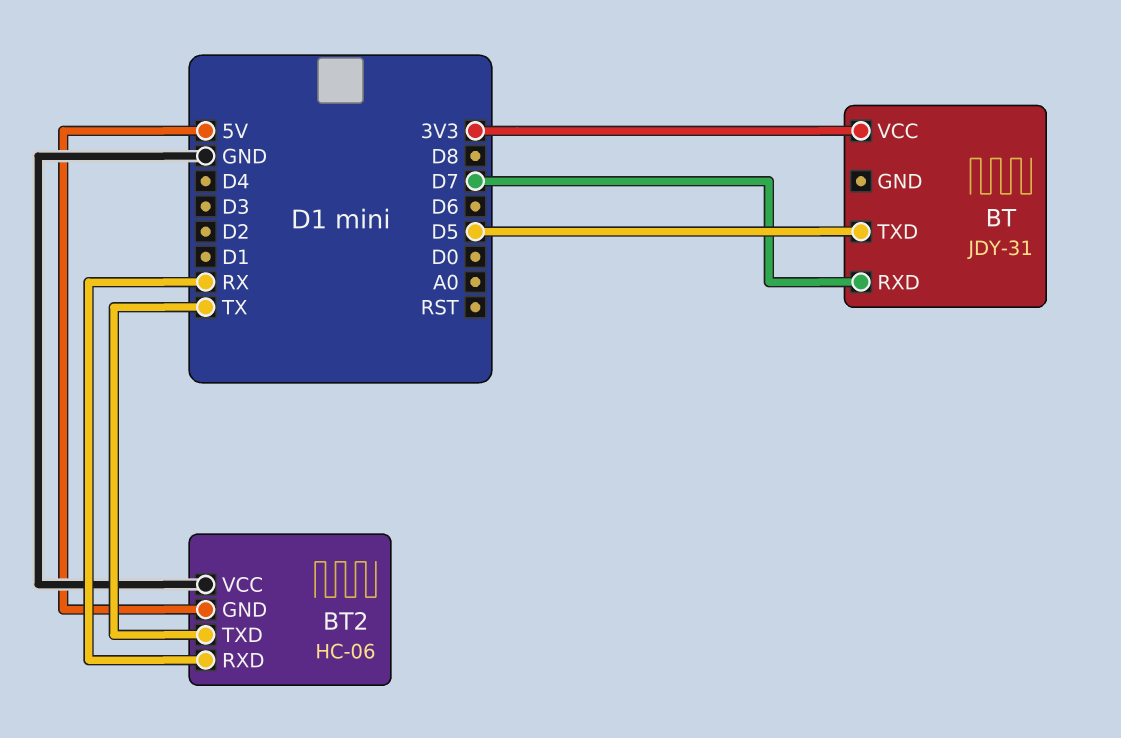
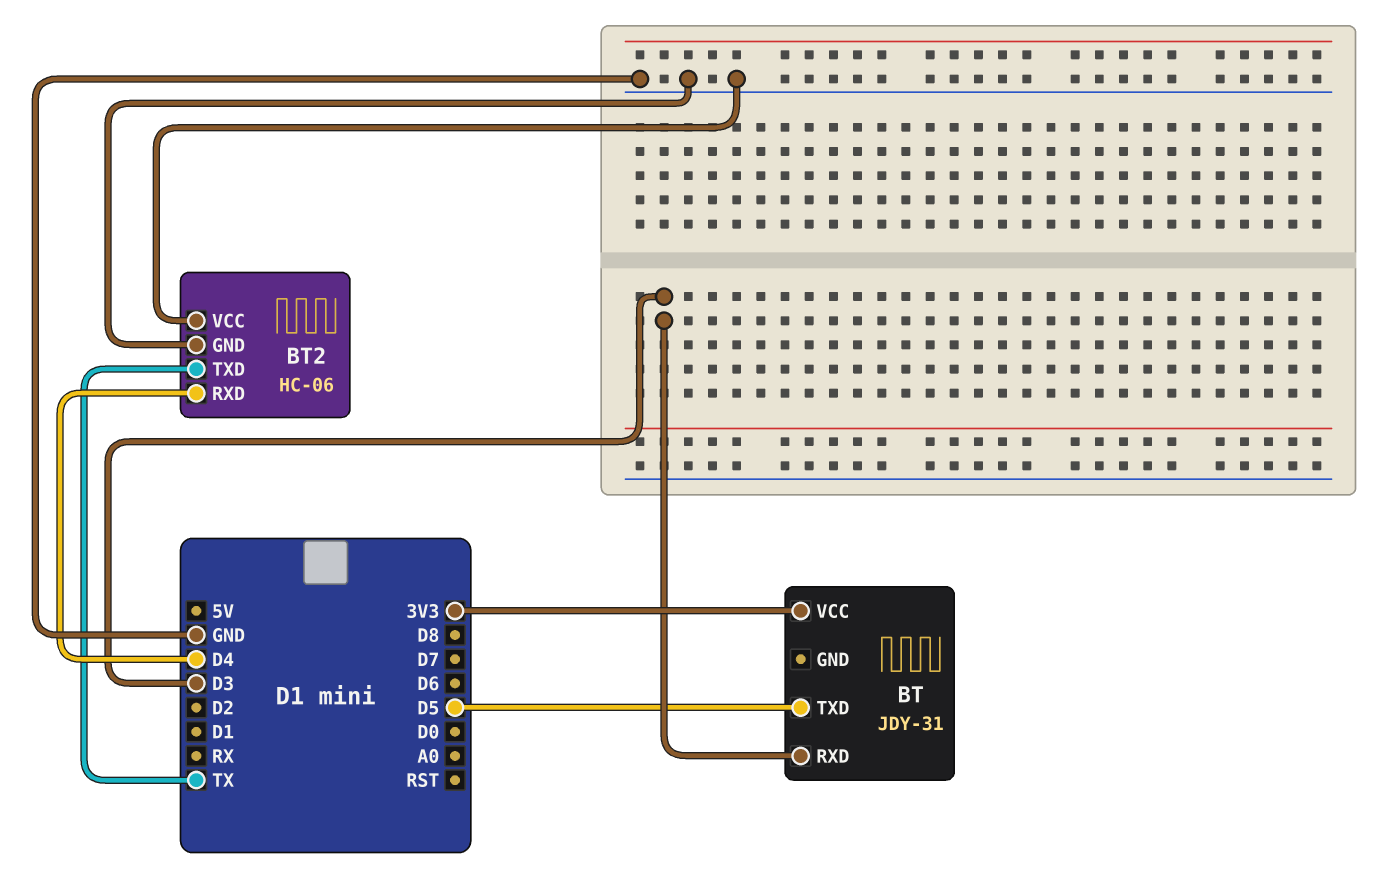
BT pin RXD: D7 -> D3
BT2 pin GND: 5V -> GND
BT2 pin RXD: RX -> D4

